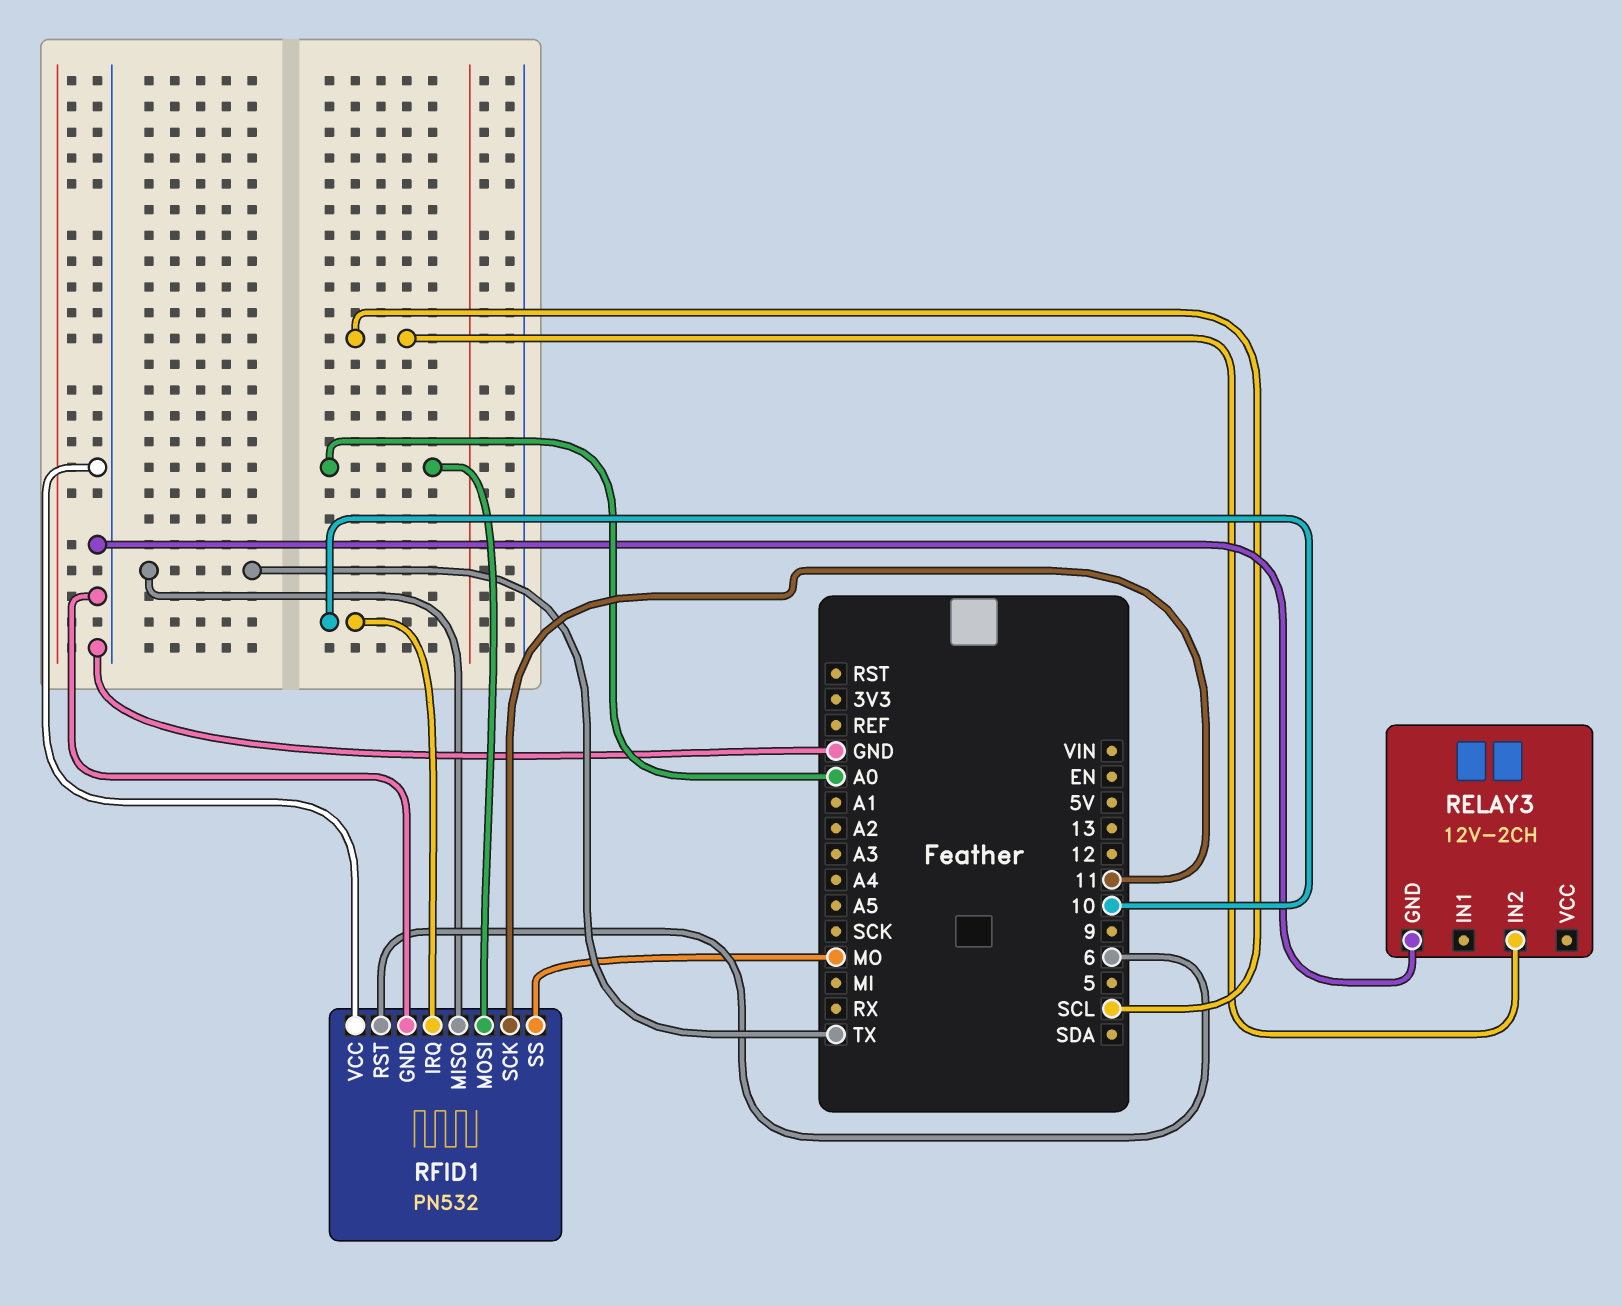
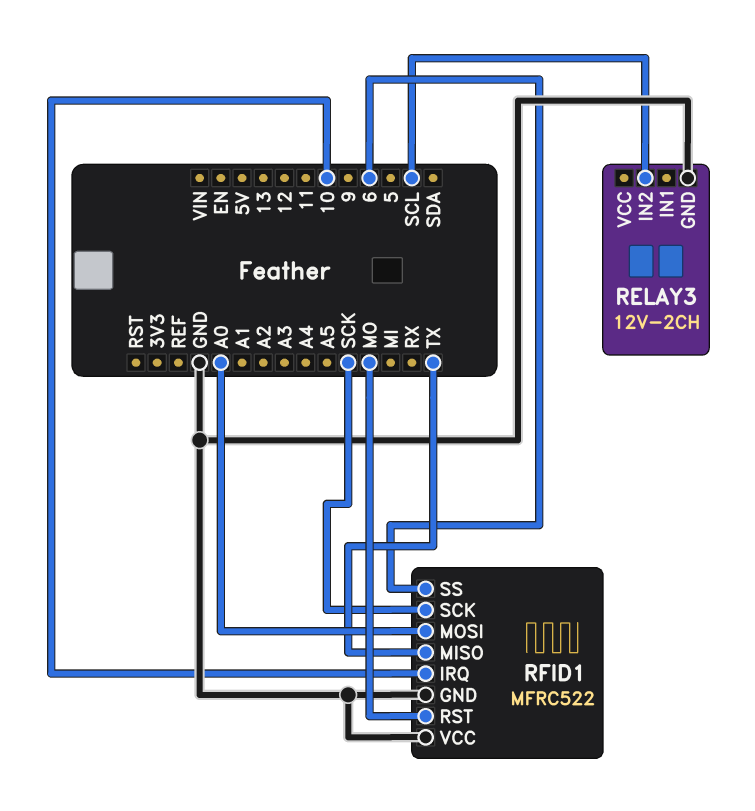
RFID1: PN532 -> MFRC522
RFID1 pin RST: 6 -> MO
RFID1 pin SCK: 11 -> SCK
RFID1 pin SS: MO -> 6

